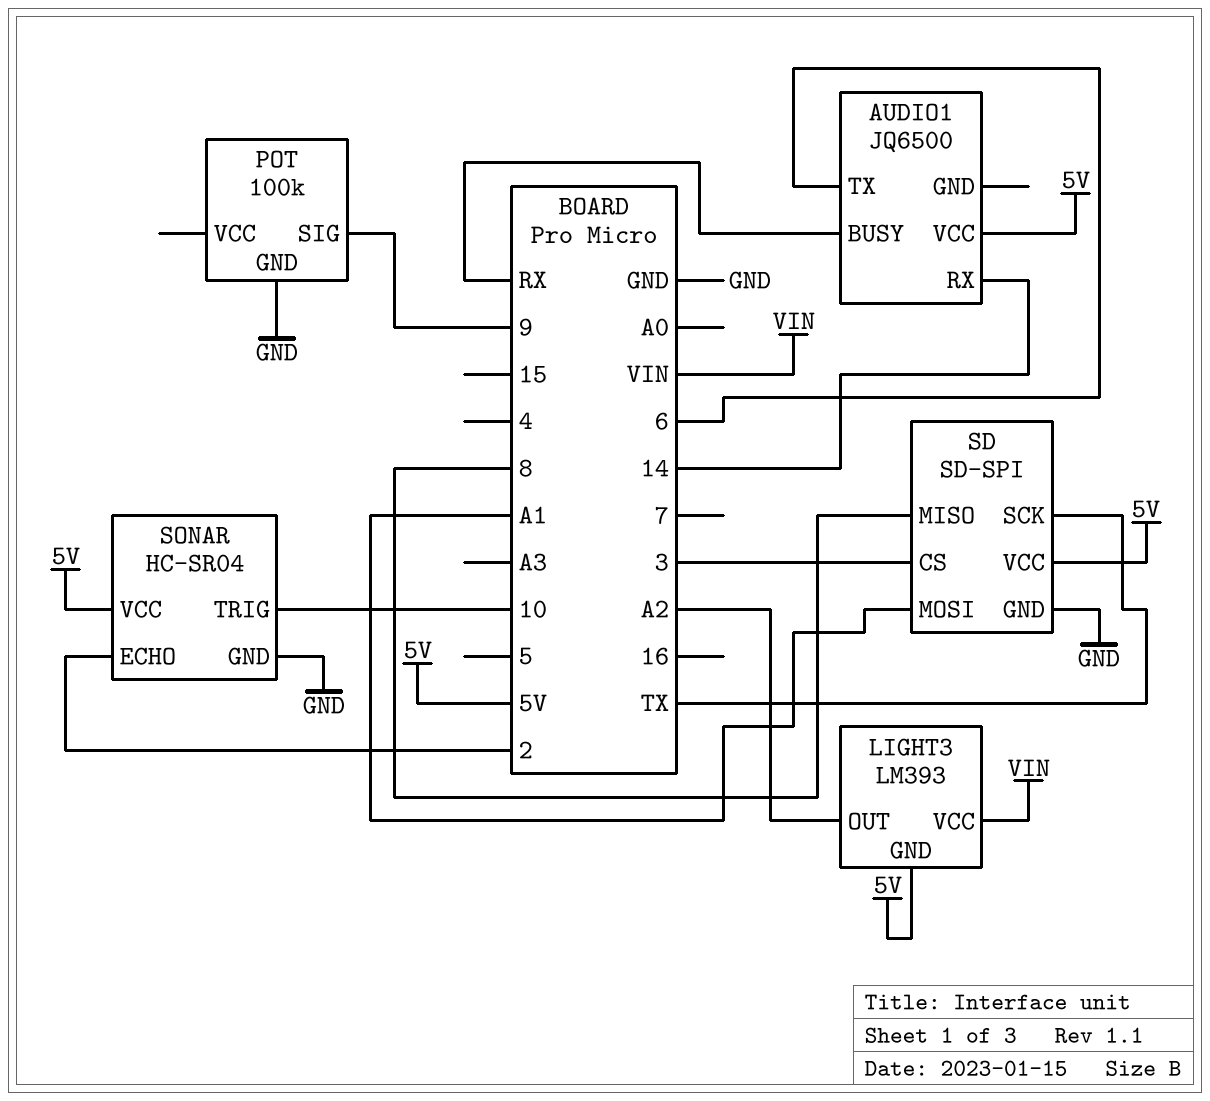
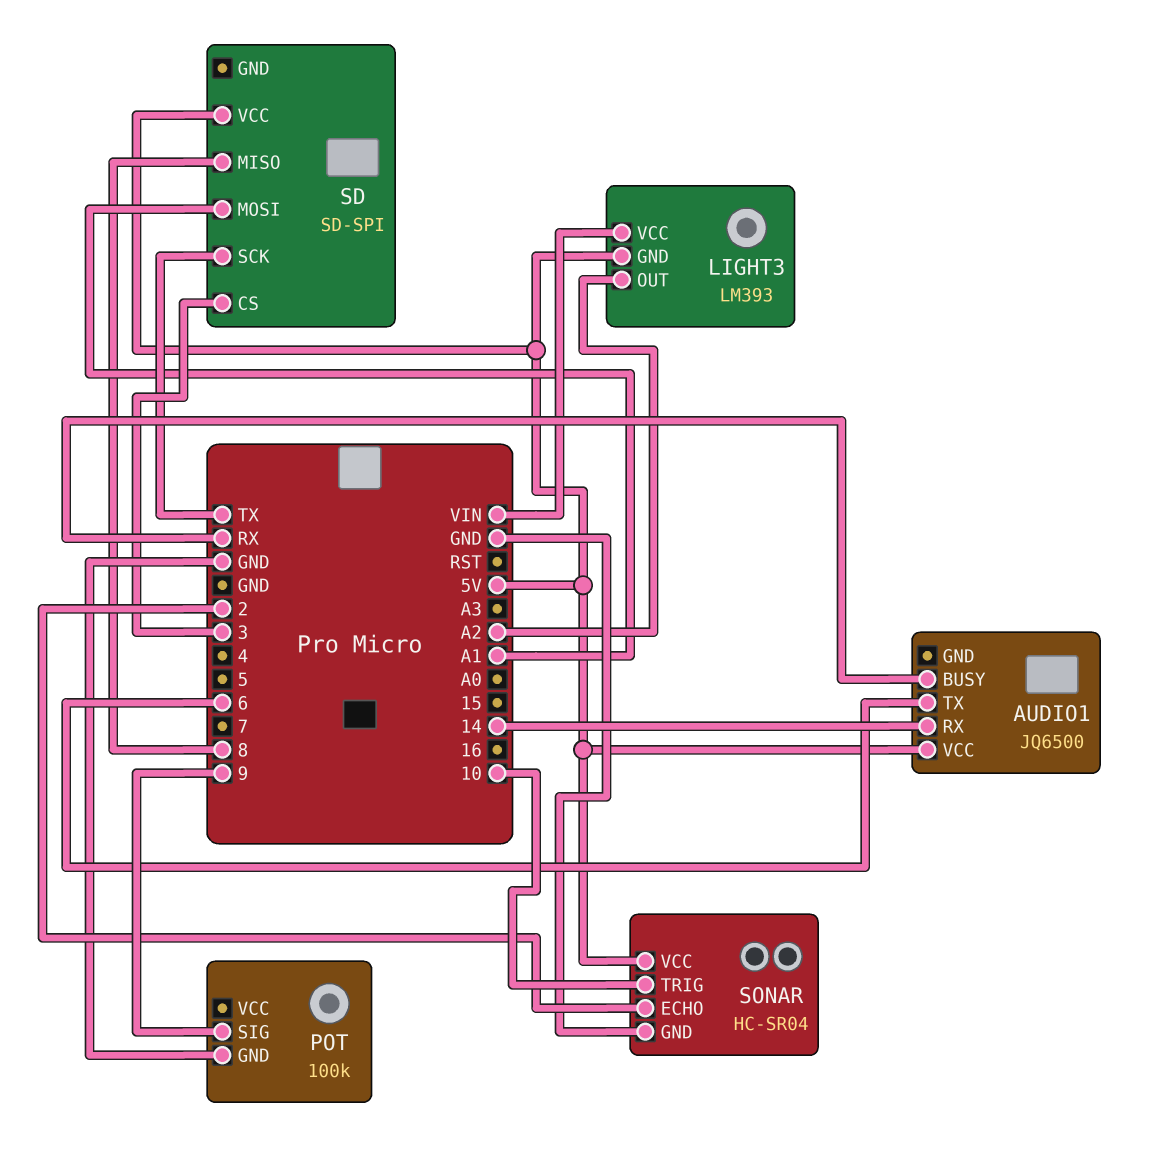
SD pin GND: GND -> none

